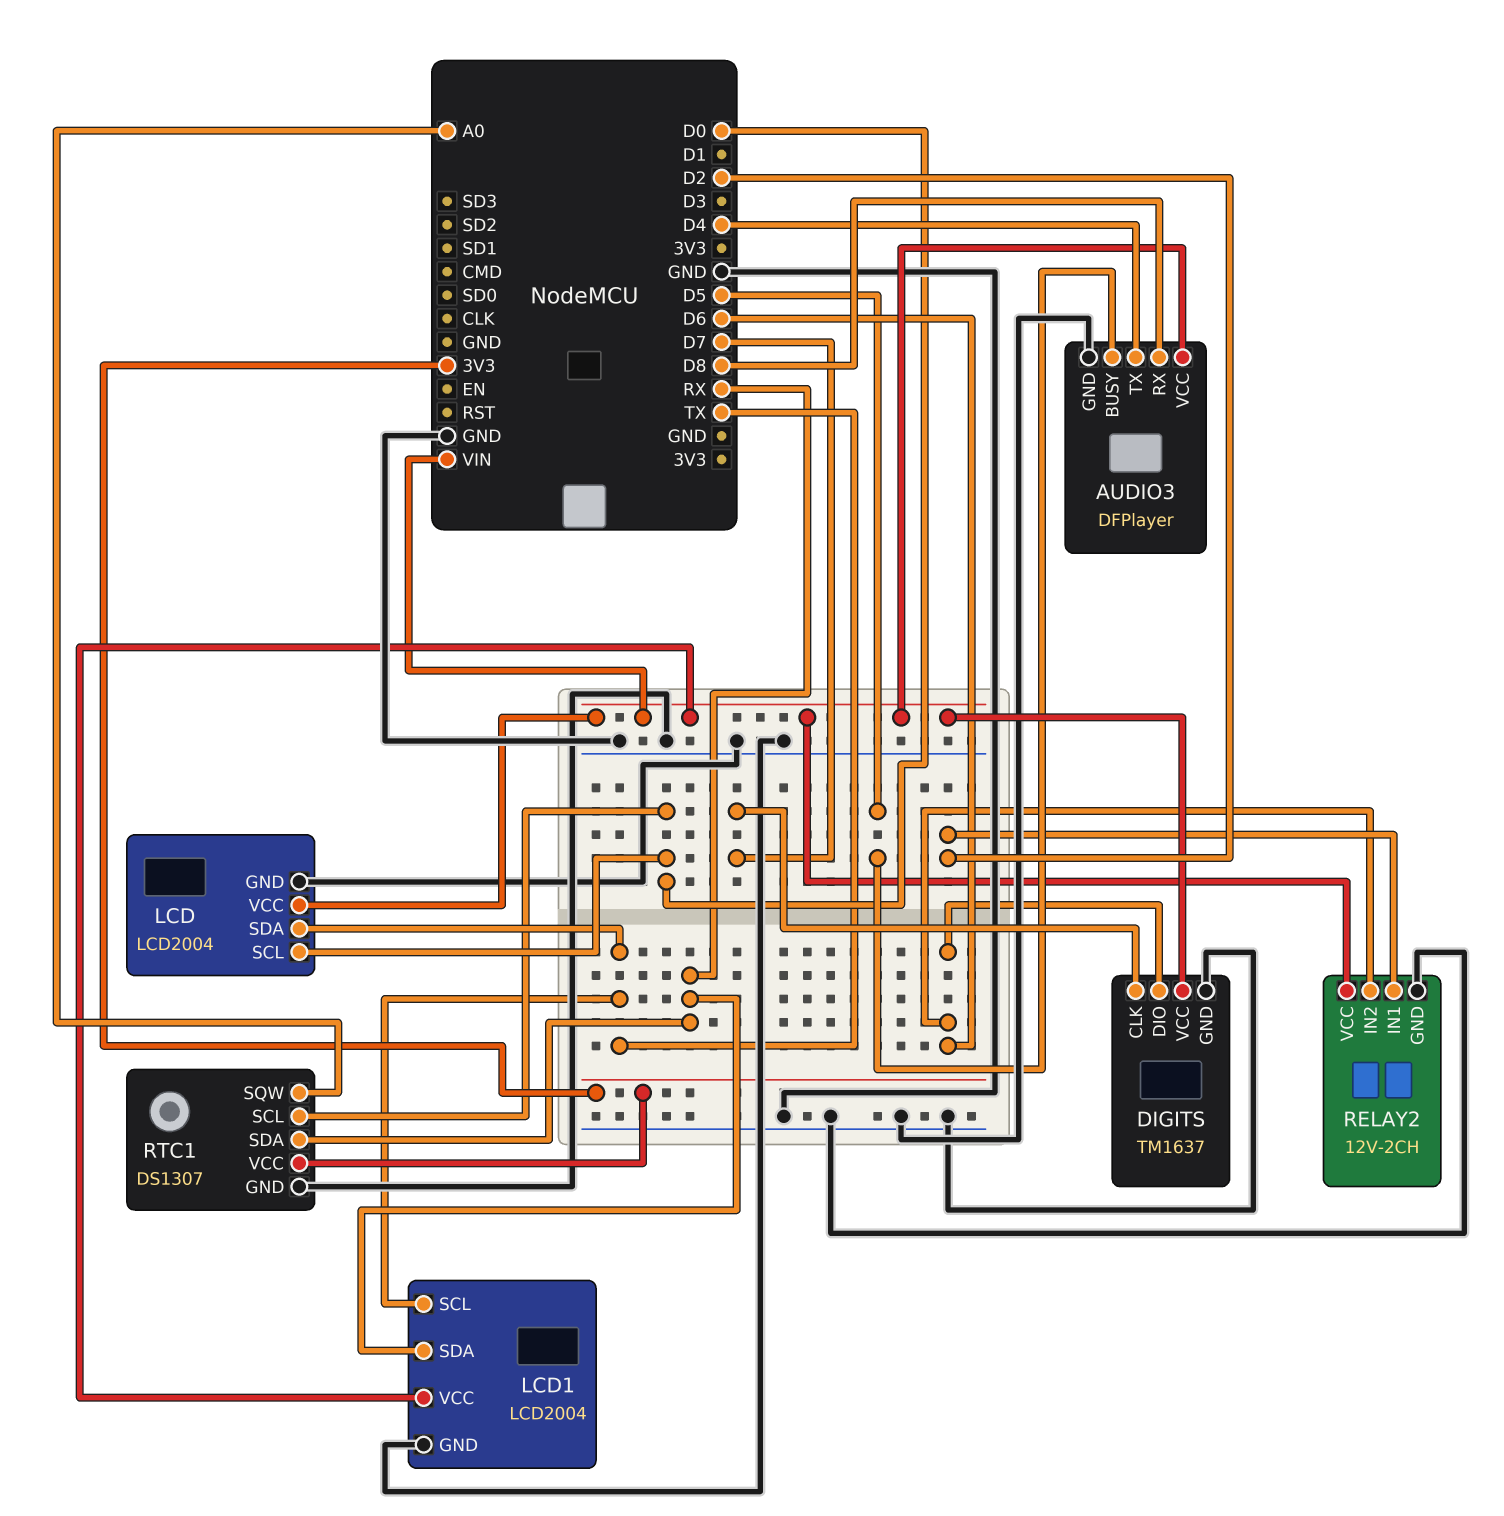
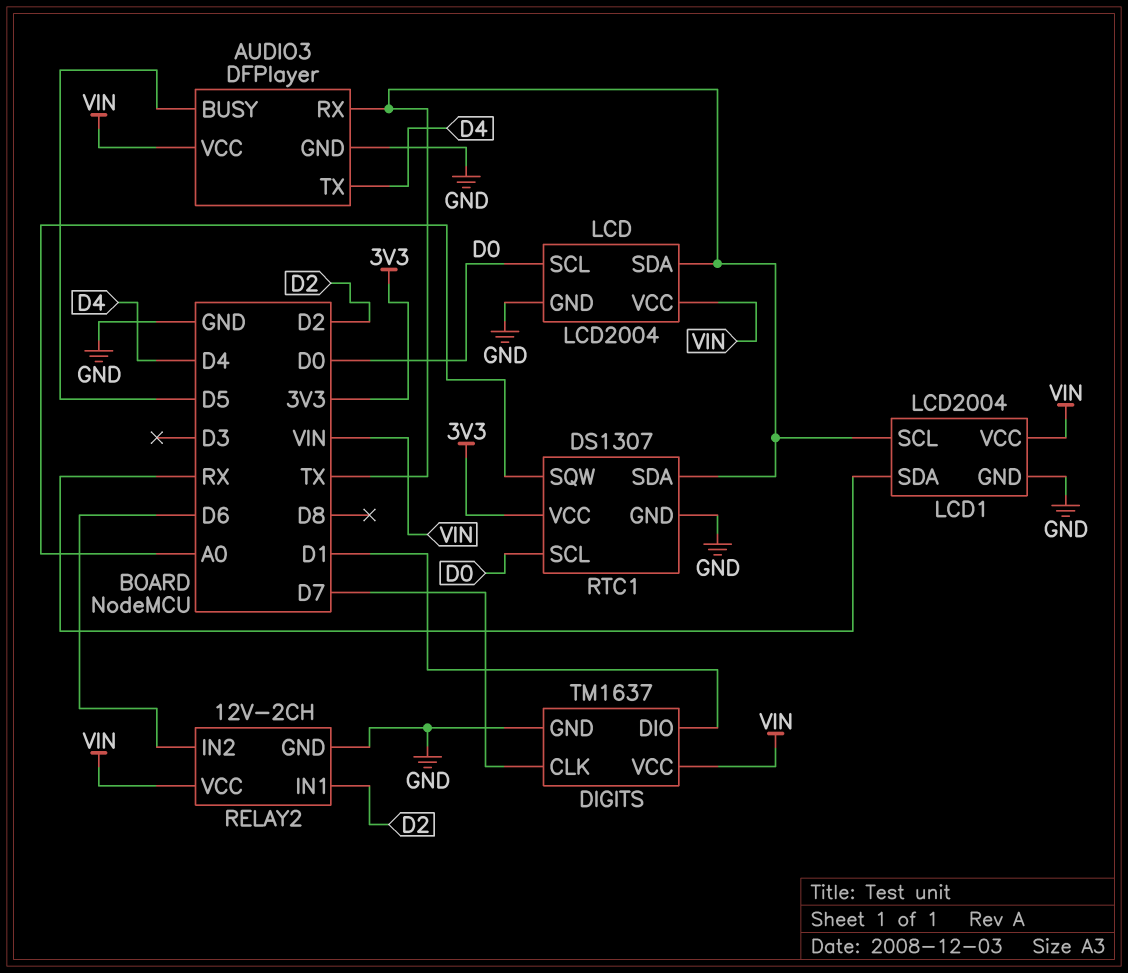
AUDIO3 pin RX: D8 -> TX
DIGITS pin DIO: D6 -> D1
RTC1 pin SDA: RX -> TX

